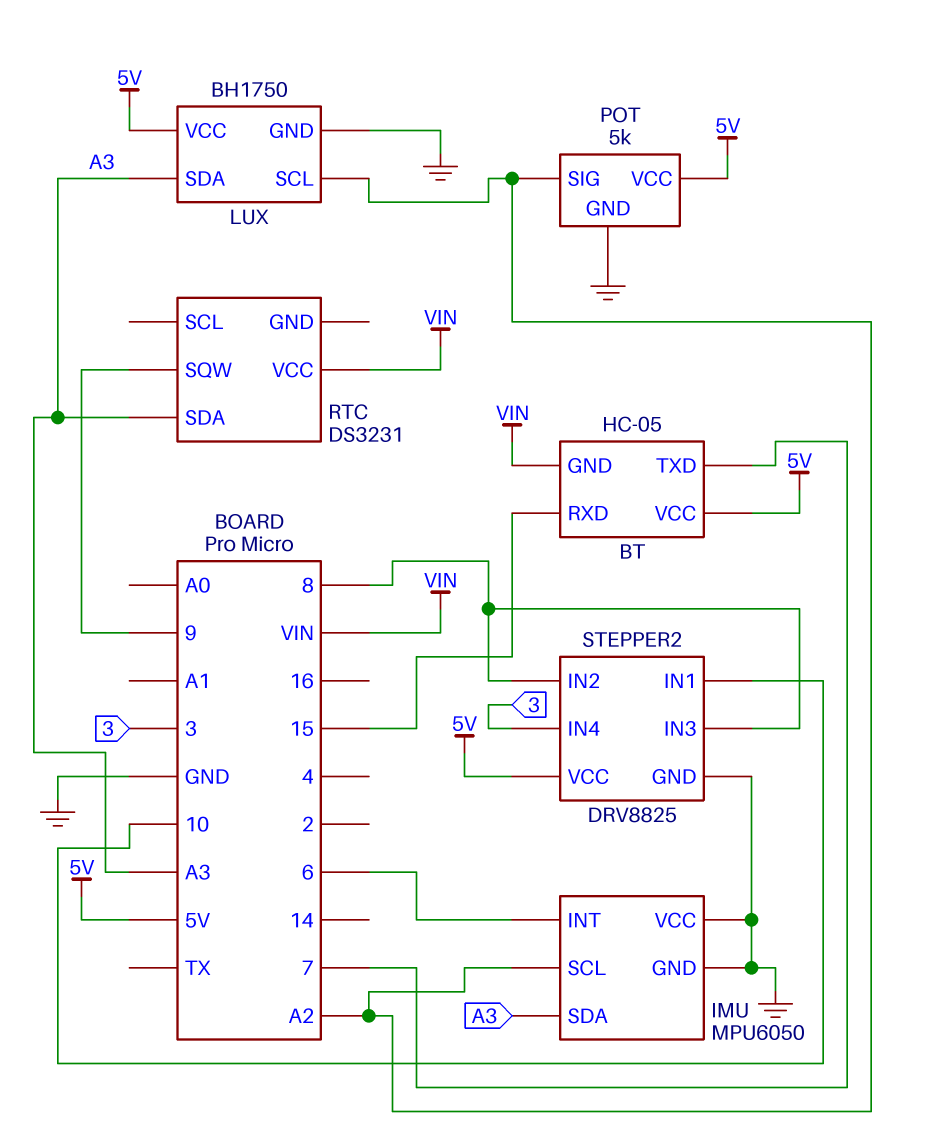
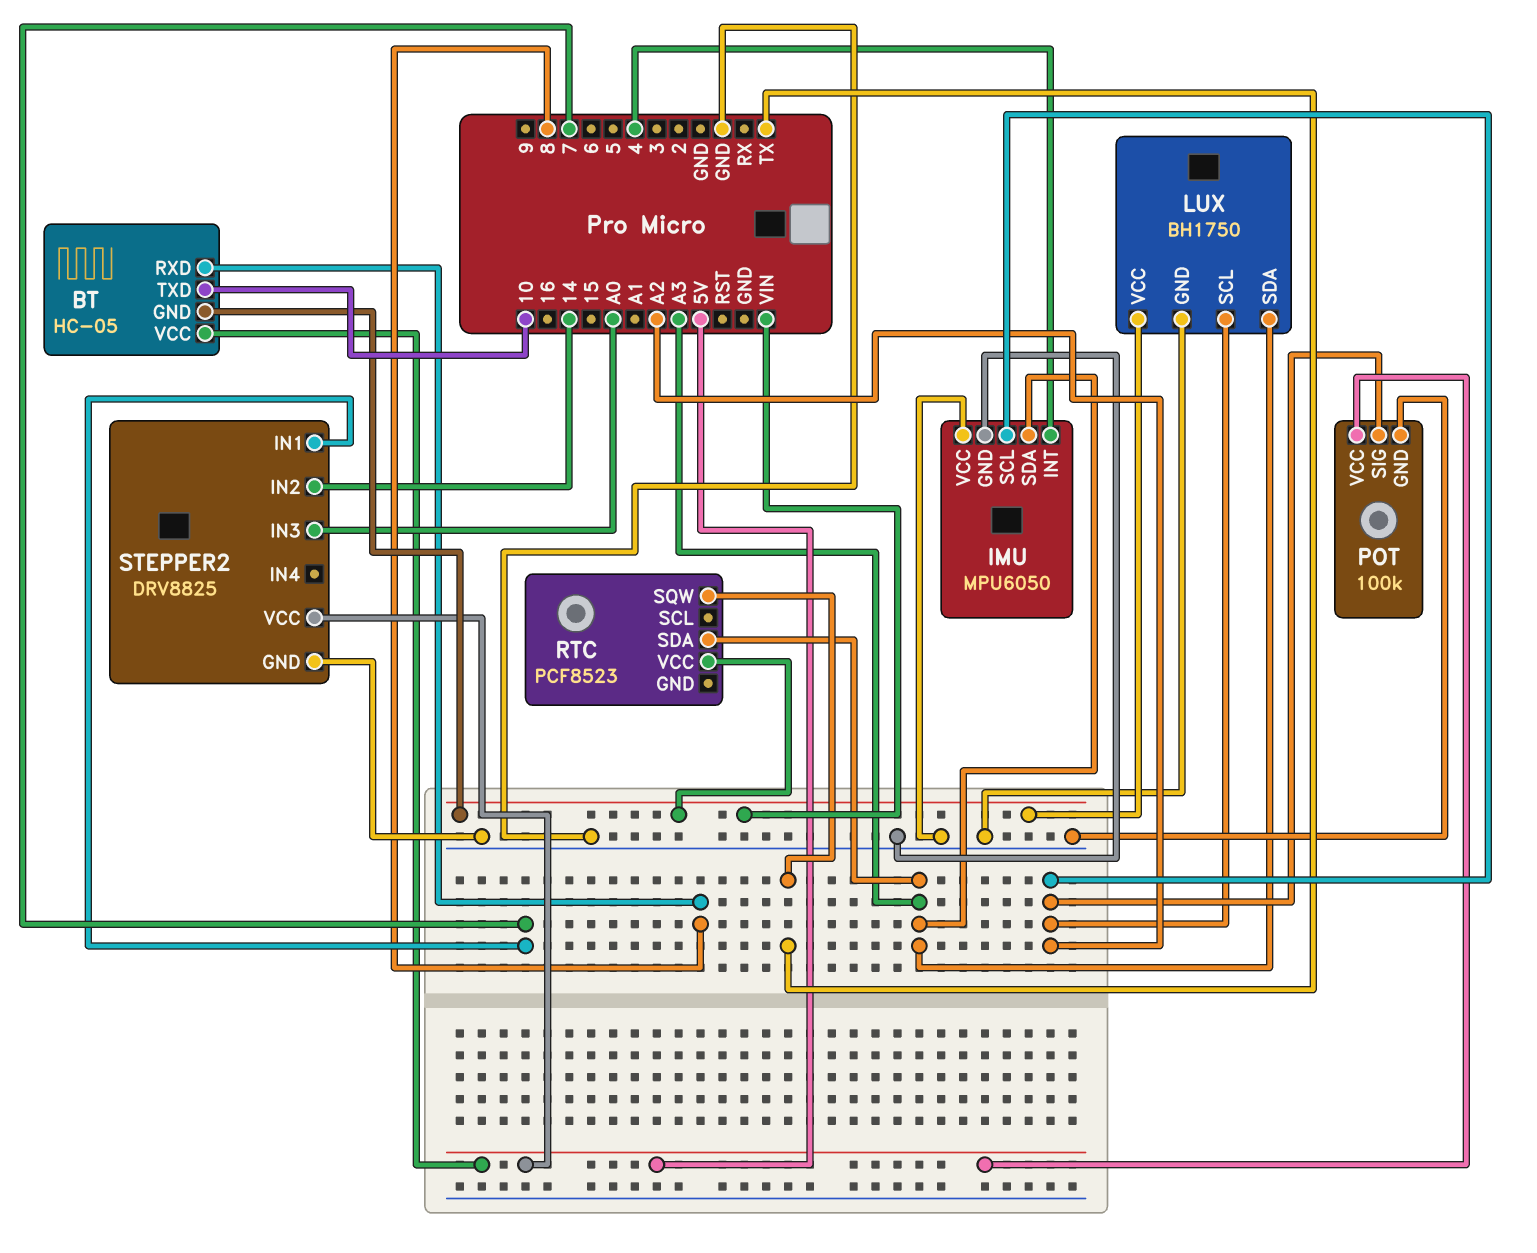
BT pin RXD: 15 -> 8
BT pin TXD: 7 -> 10
IMU pin INT: 6 -> 4
LUX pin VCC: 5V -> VIN
POT: 5k -> 100k
RTC: DS3231 -> PCF8523
RTC pin SQW: 9 -> TX
STEPPER2 pin IN1: 10 -> 7
STEPPER2 pin IN2: 8 -> 14
STEPPER2 pin IN3: 8 -> A0
STEPPER2 pin IN4: 3 -> none

